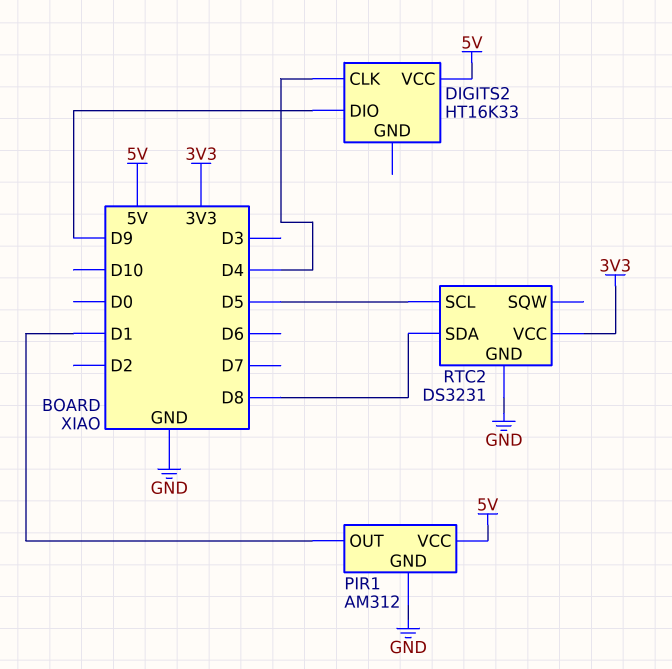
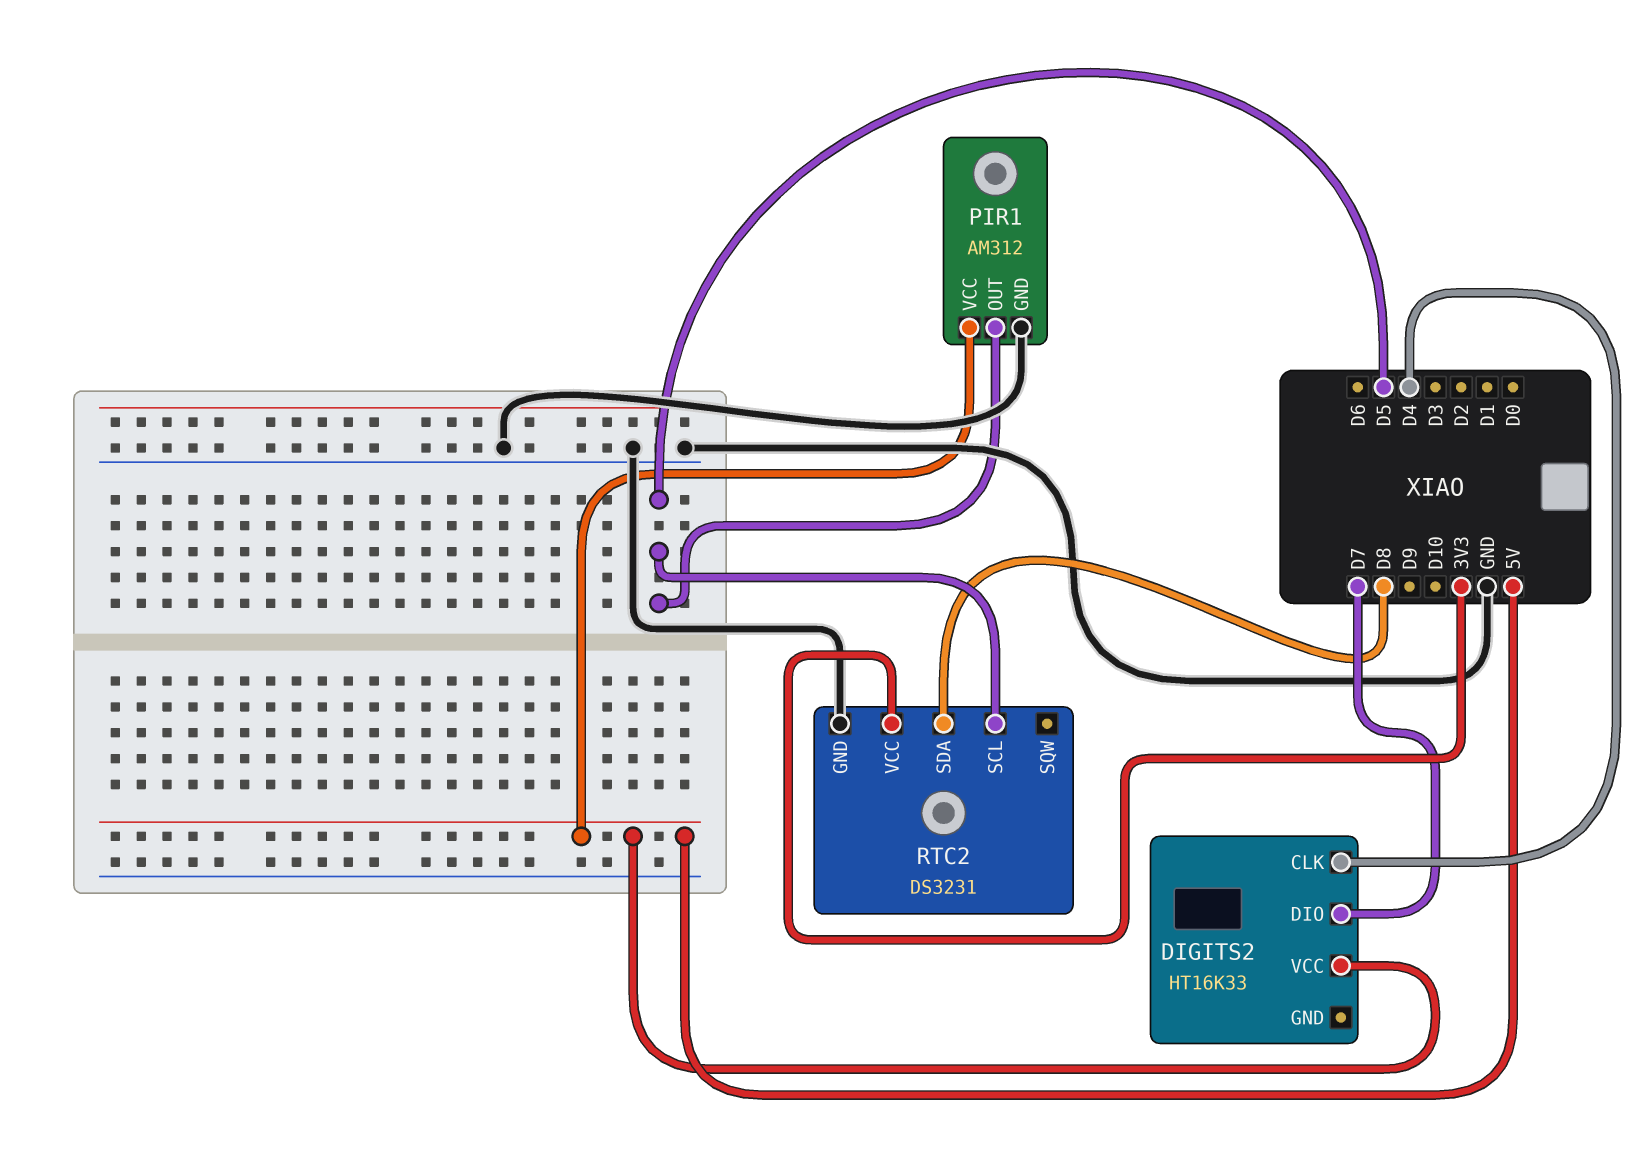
DIGITS2 pin DIO: D9 -> D7
PIR1 pin OUT: D1 -> D5

